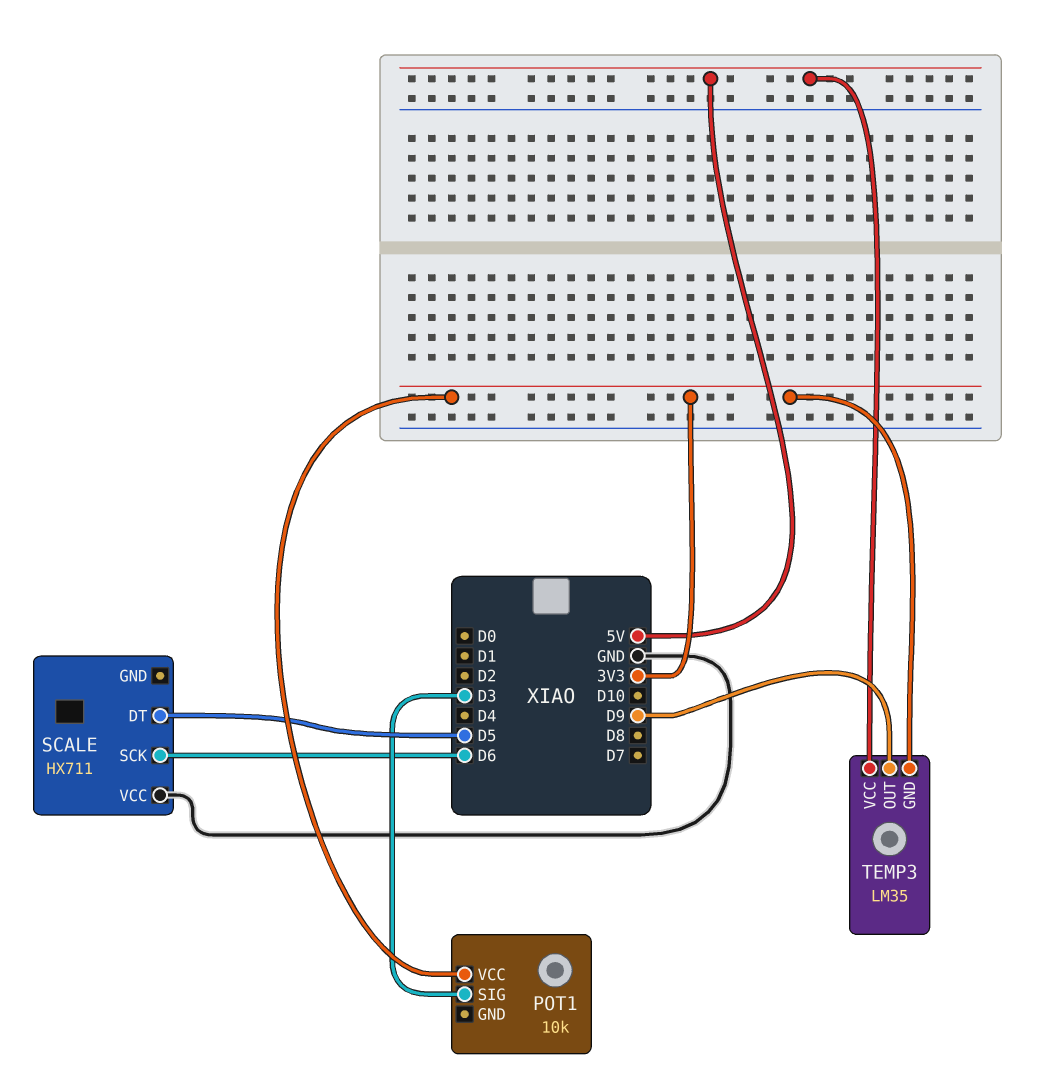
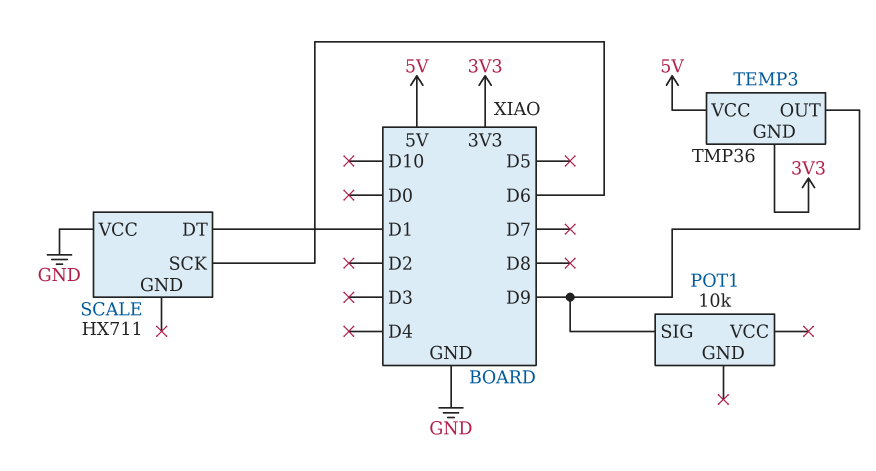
POT1 pin SIG: D3 -> D9
POT1 pin VCC: 3V3 -> none
SCALE pin DT: D5 -> D1
TEMP3: LM35 -> TMP36

